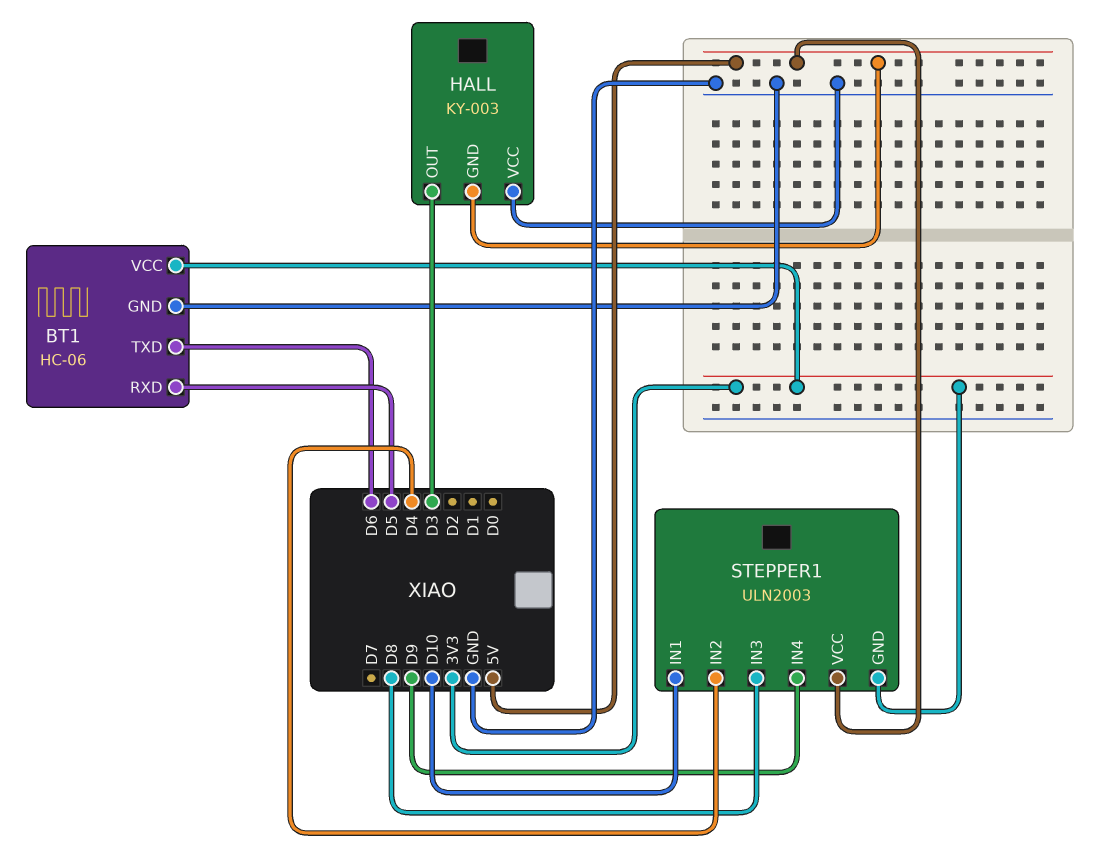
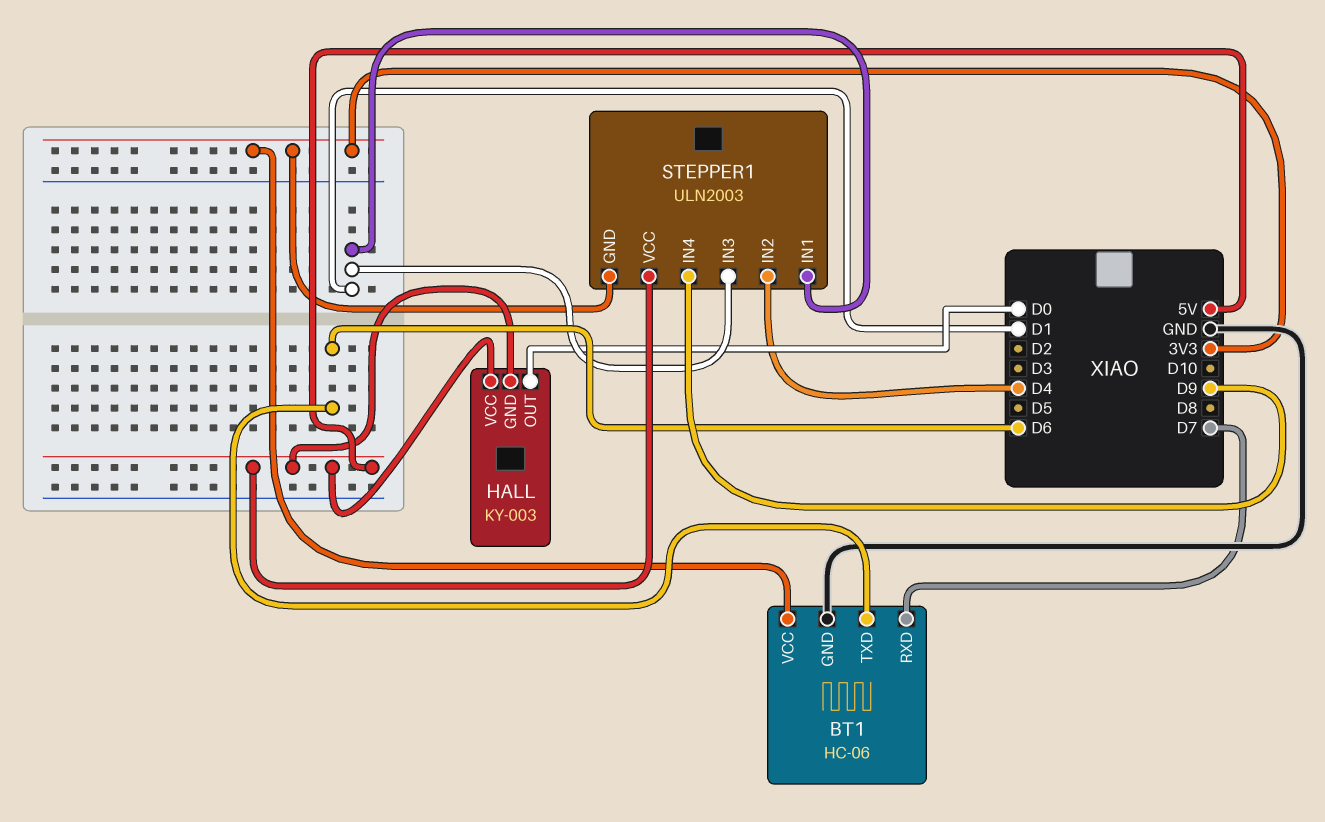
BT1 pin RXD: D5 -> D7
HALL pin OUT: D3 -> D0
HALL pin VCC: GND -> 5V
STEPPER1 pin IN1: D10 -> D1
STEPPER1 pin IN3: D8 -> D1

